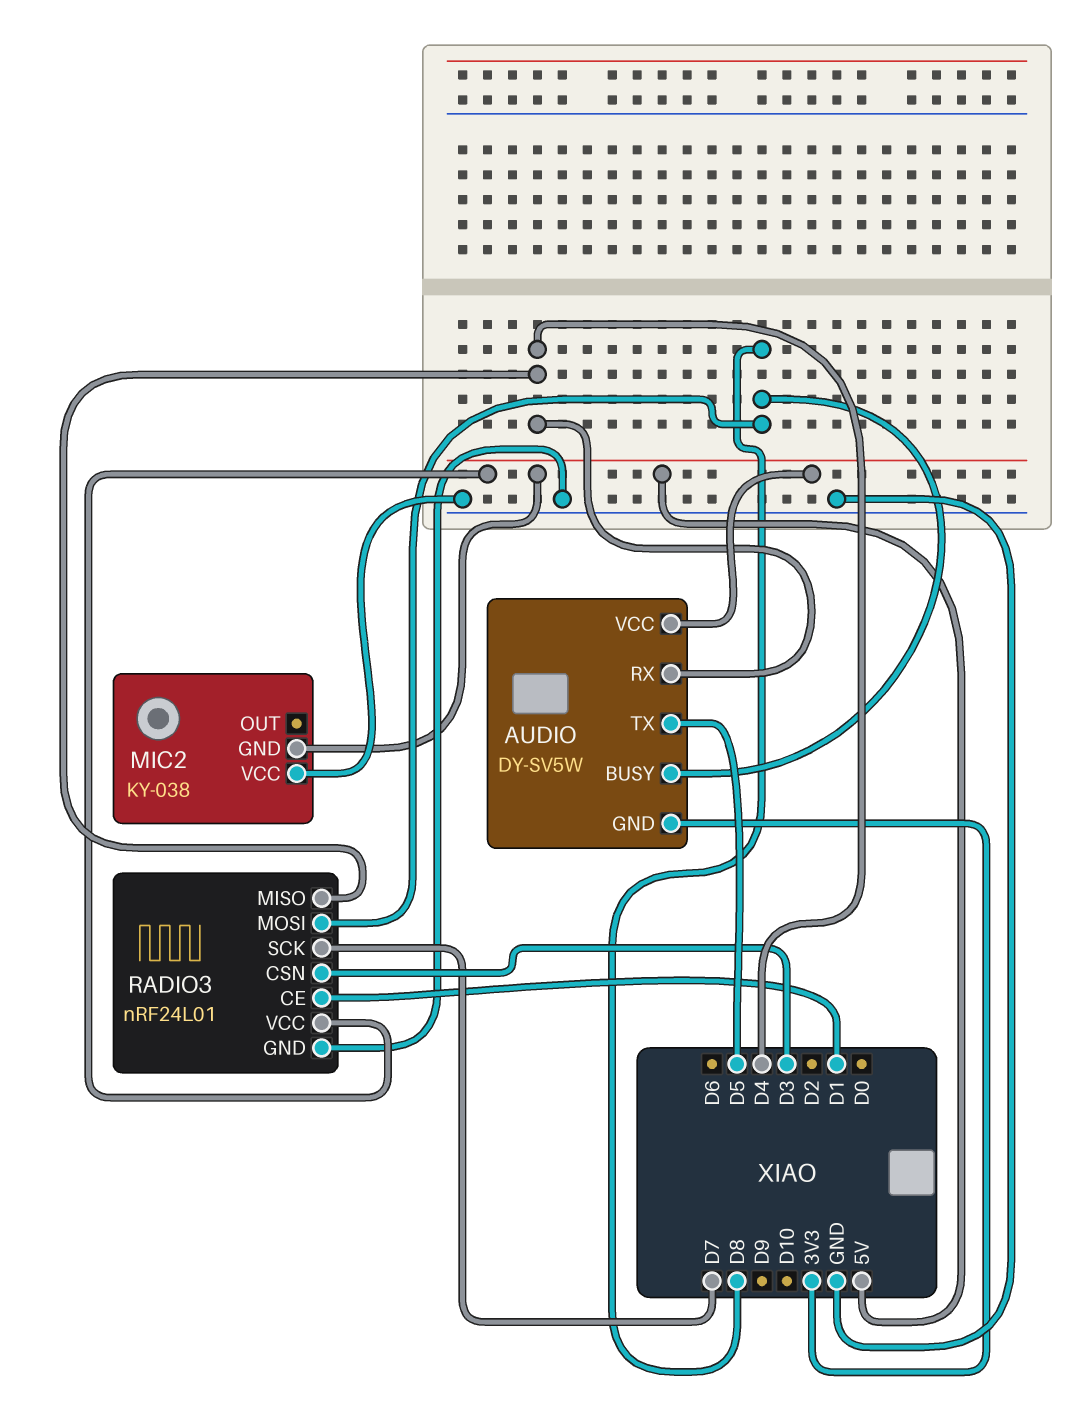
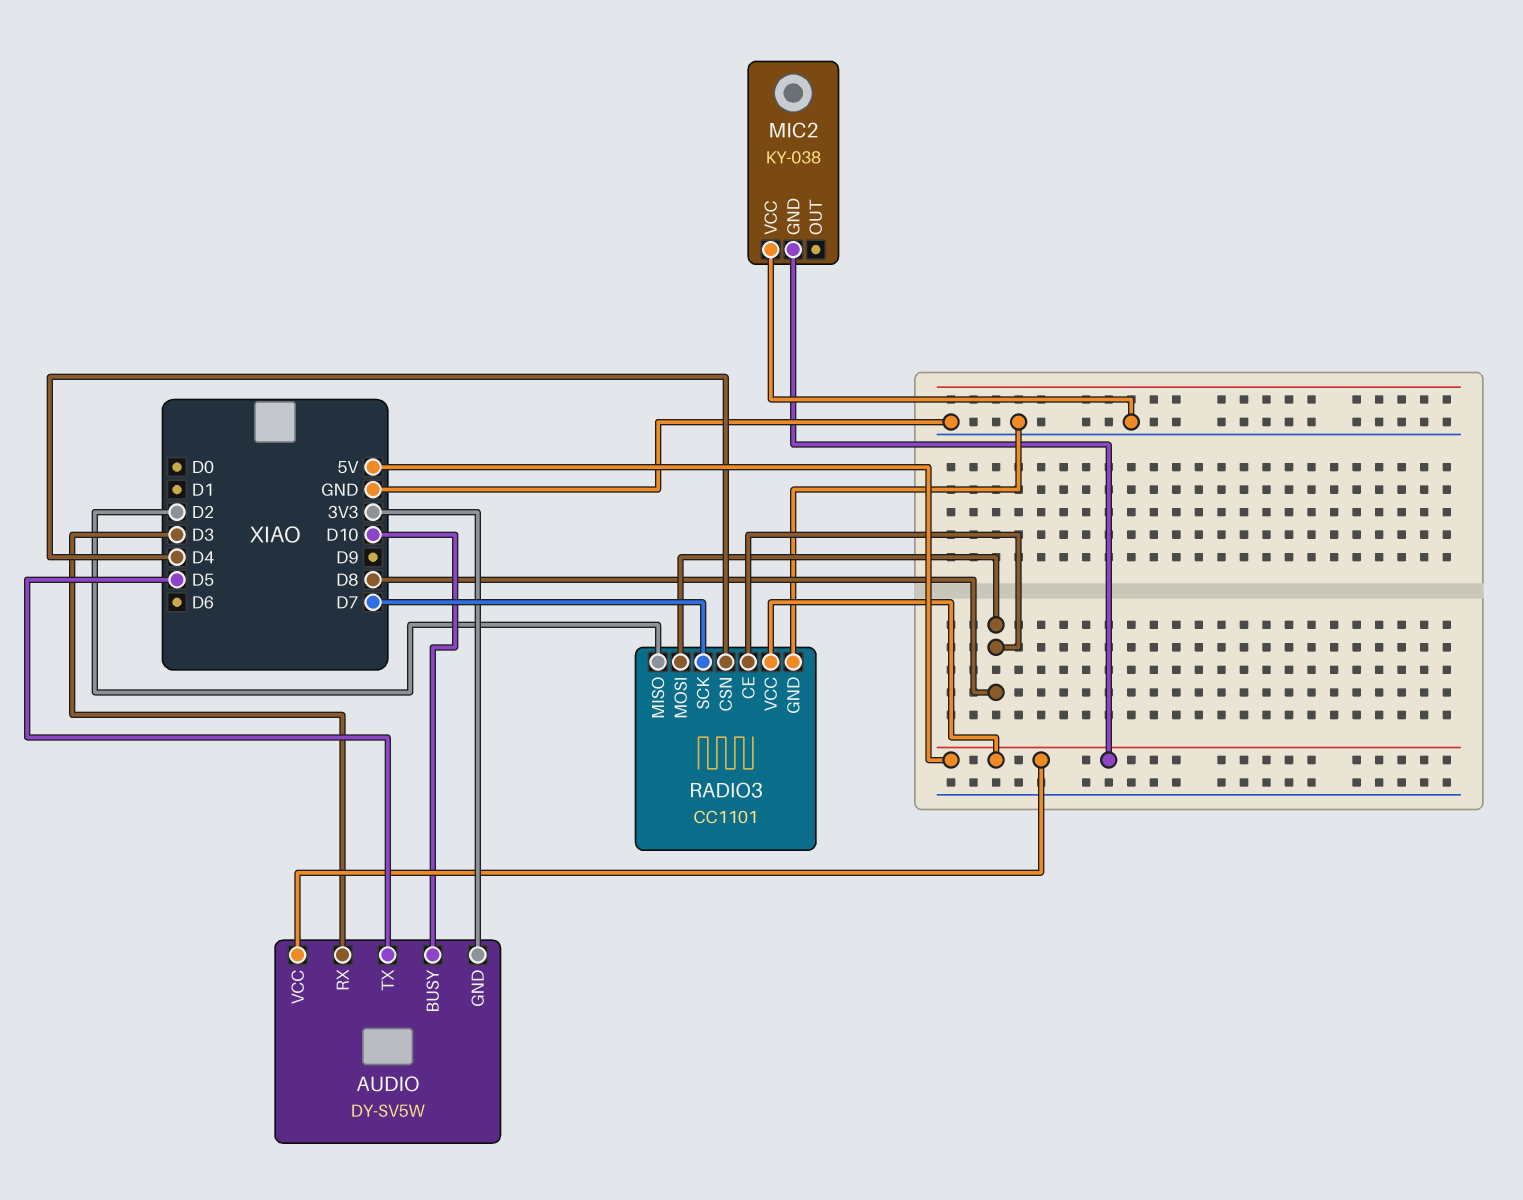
AUDIO pin BUSY: D8 -> D10
AUDIO pin RX: D4 -> D3
RADIO3: nRF24L01 -> CC1101
RADIO3 pin CE: D1 -> D8
RADIO3 pin CSN: D3 -> D4
RADIO3 pin MISO: D4 -> D2

